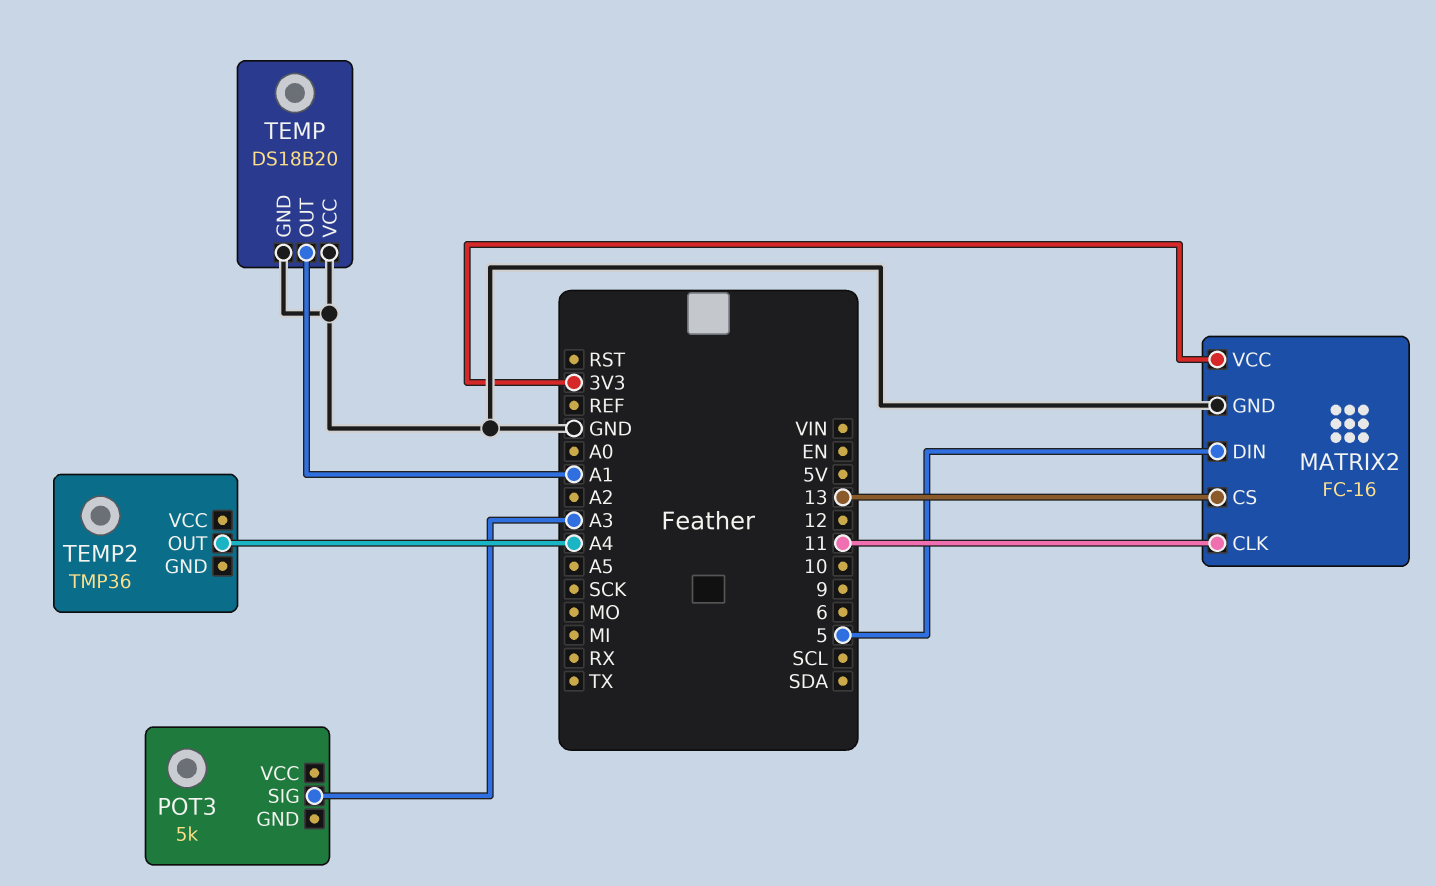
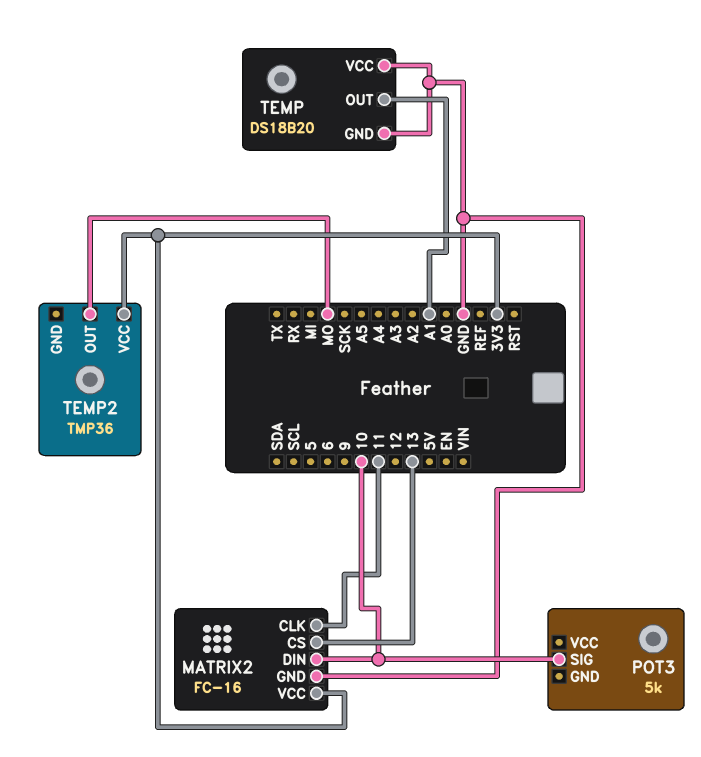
MATRIX2 pin DIN: 5 -> 10
POT3 pin SIG: A3 -> 10
TEMP2 pin OUT: A4 -> MO
TEMP2 pin VCC: none -> 3V3

